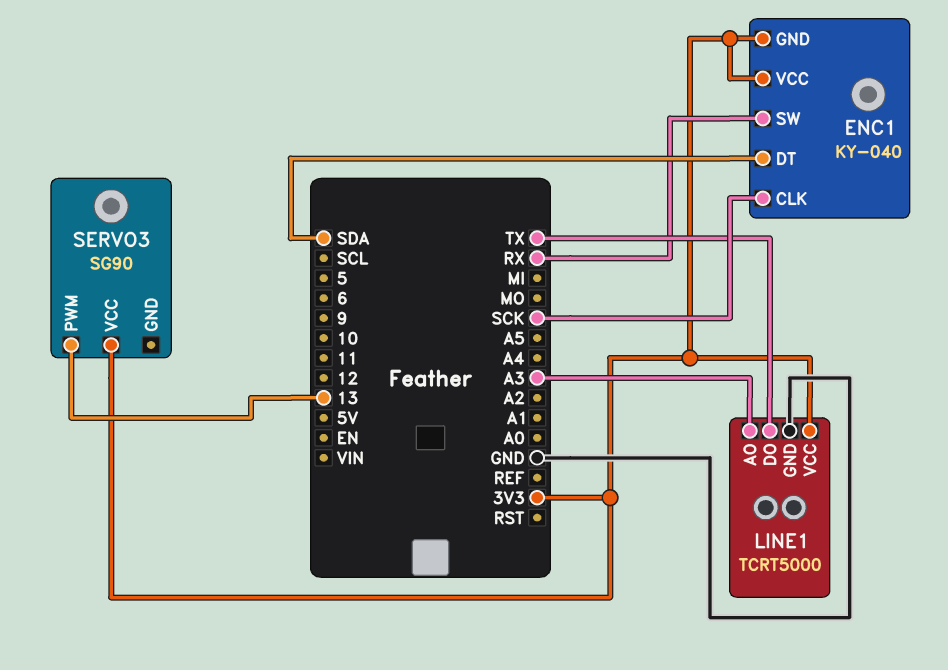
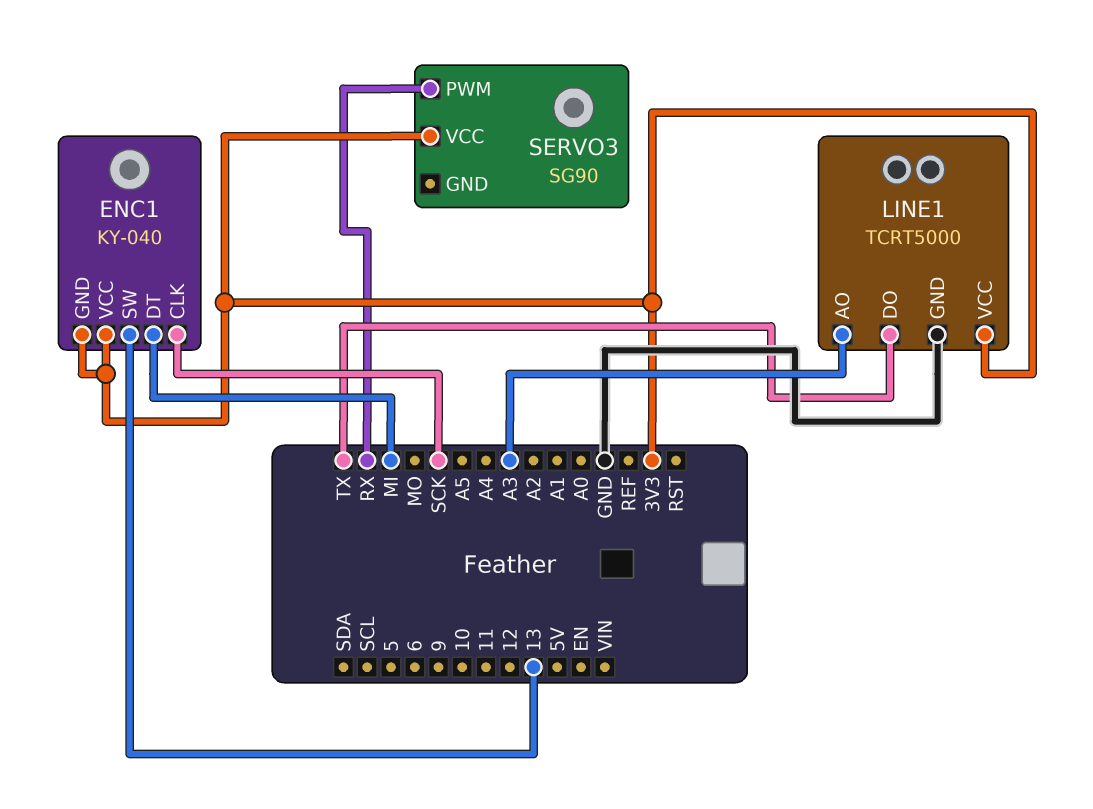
ENC1 pin DT: SDA -> MI
ENC1 pin SW: RX -> 13
SERVO3 pin PWM: 13 -> RX

